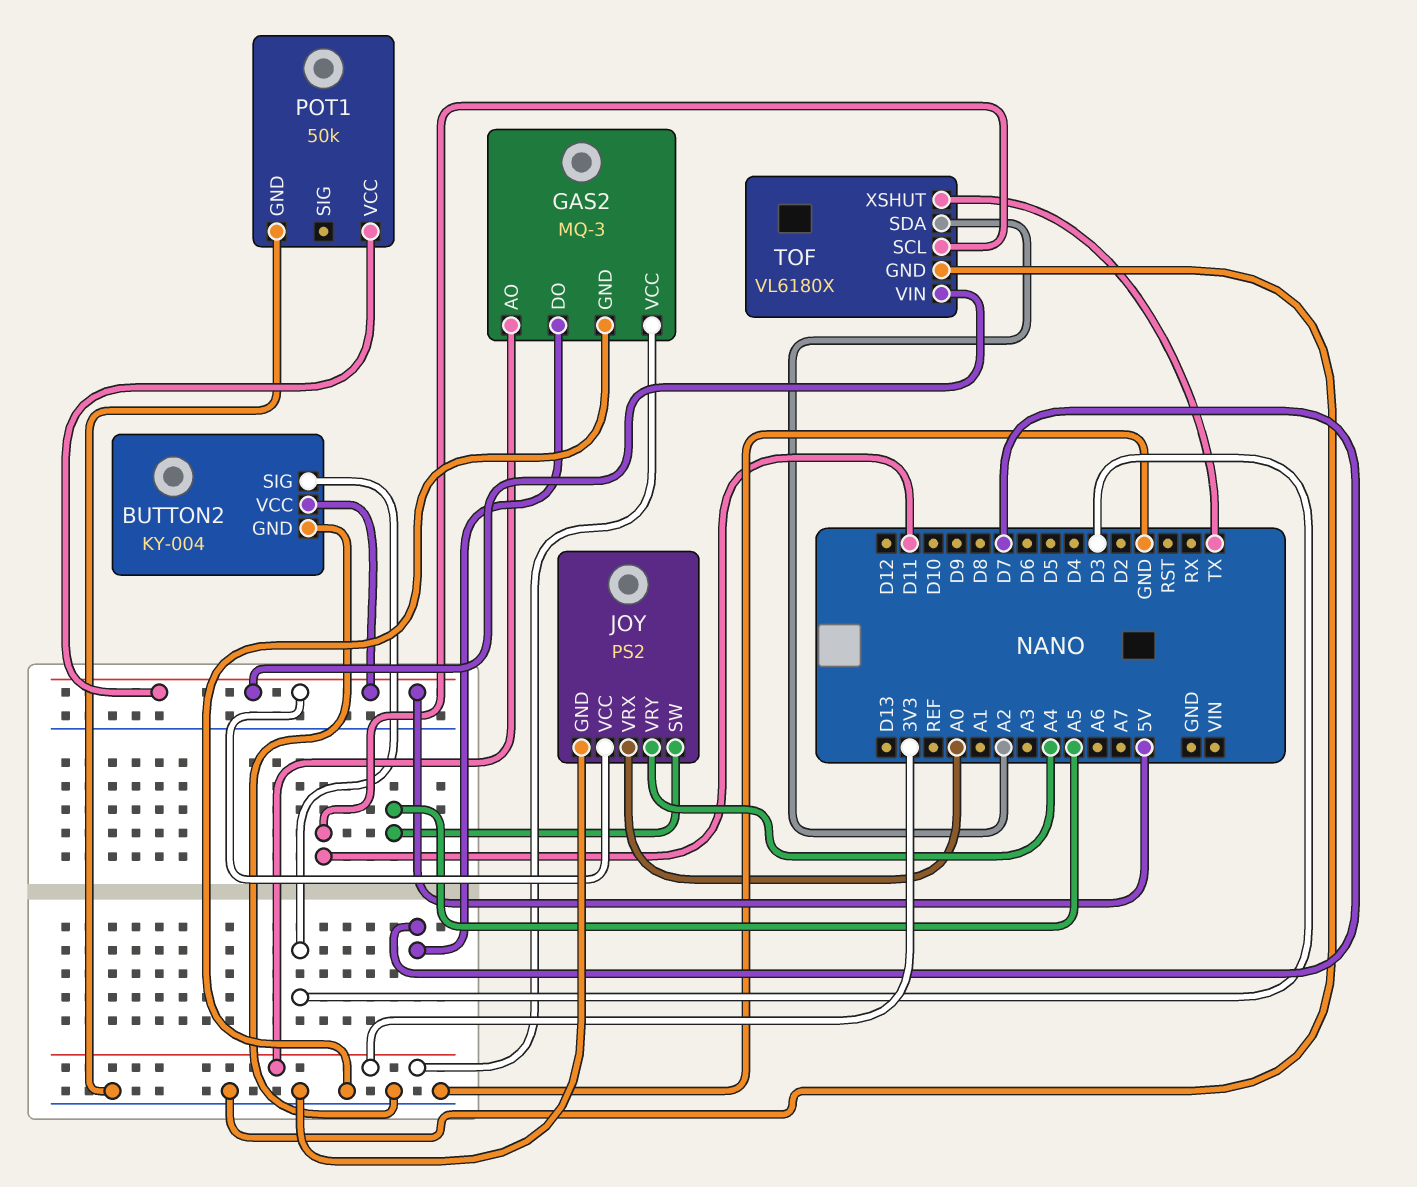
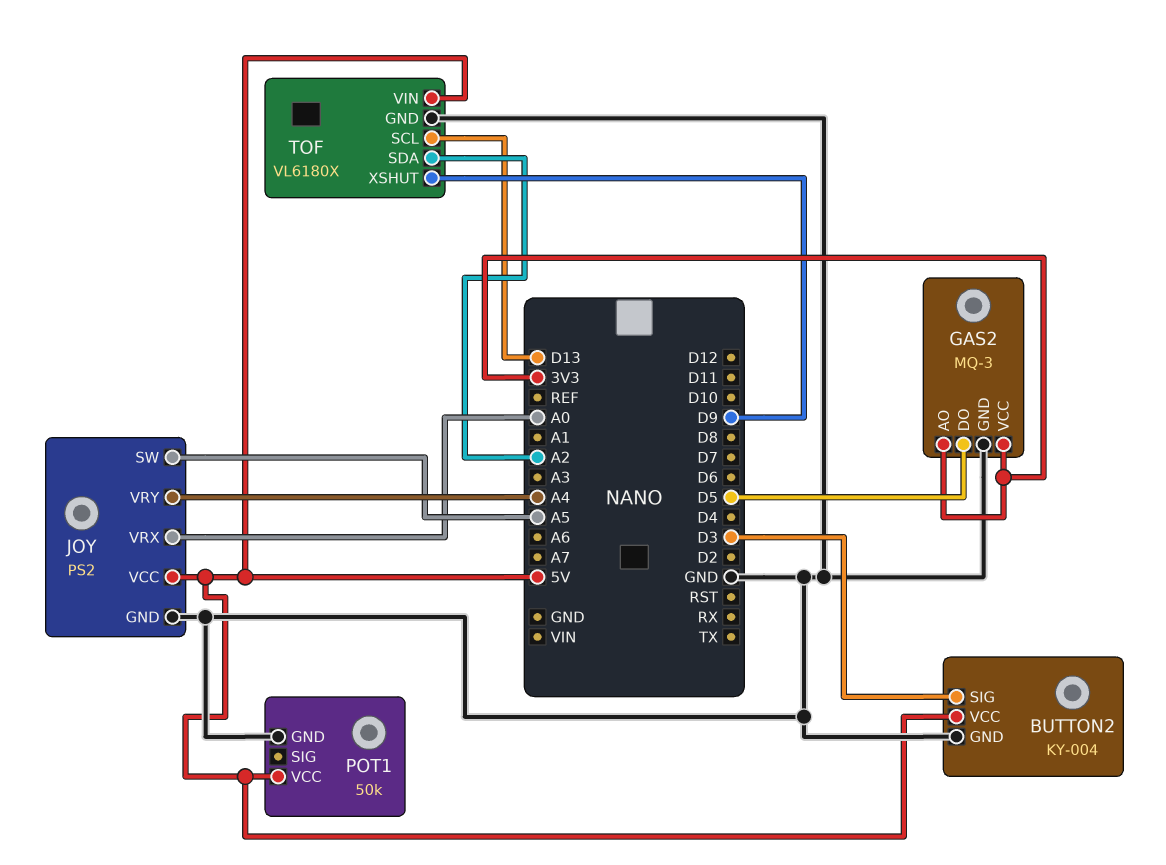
GAS2 pin DO: D7 -> D5
TOF pin SCL: D11 -> D13
TOF pin XSHUT: TX -> D9

